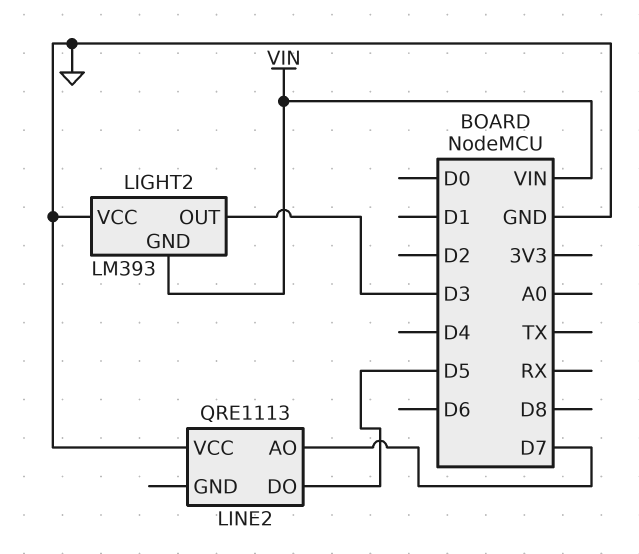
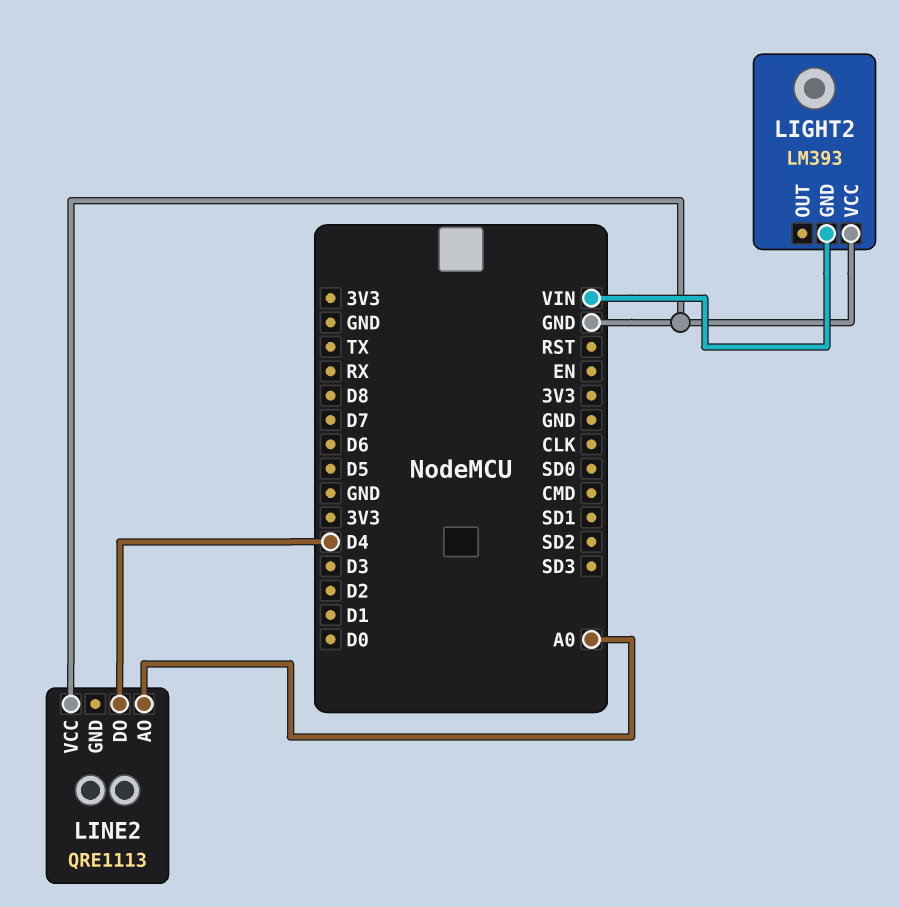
LIGHT2 pin OUT: D3 -> none
LINE2 pin AO: D7 -> A0
LINE2 pin DO: D5 -> D4

